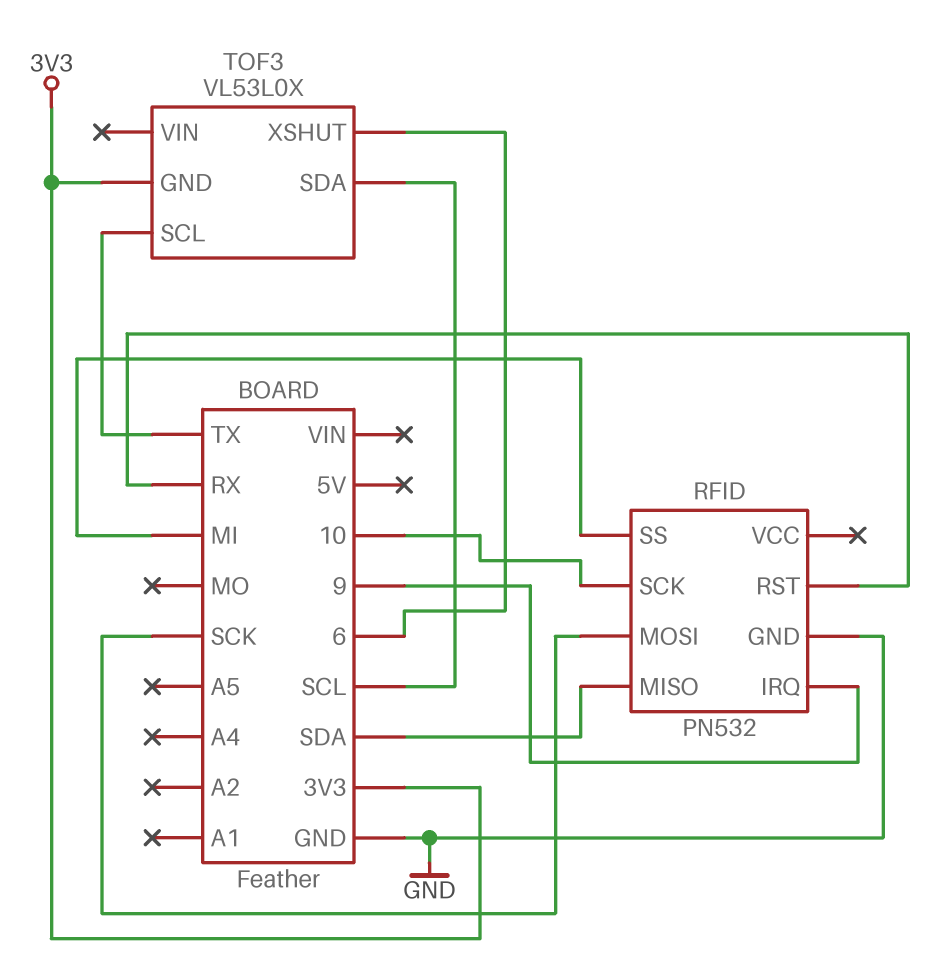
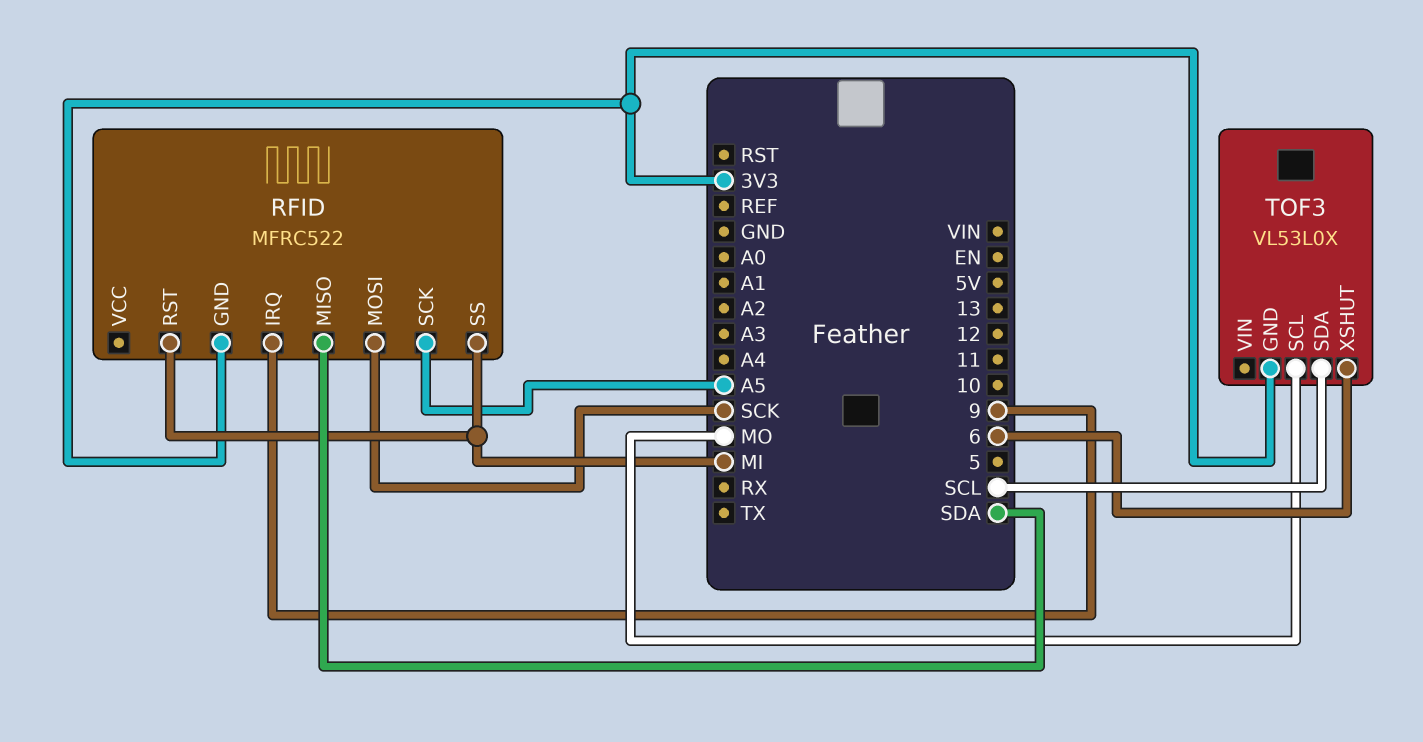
RFID: PN532 -> MFRC522
RFID pin GND: GND -> 3V3
RFID pin RST: RX -> MI
RFID pin SCK: 10 -> A5
TOF3 pin SCL: TX -> MO

